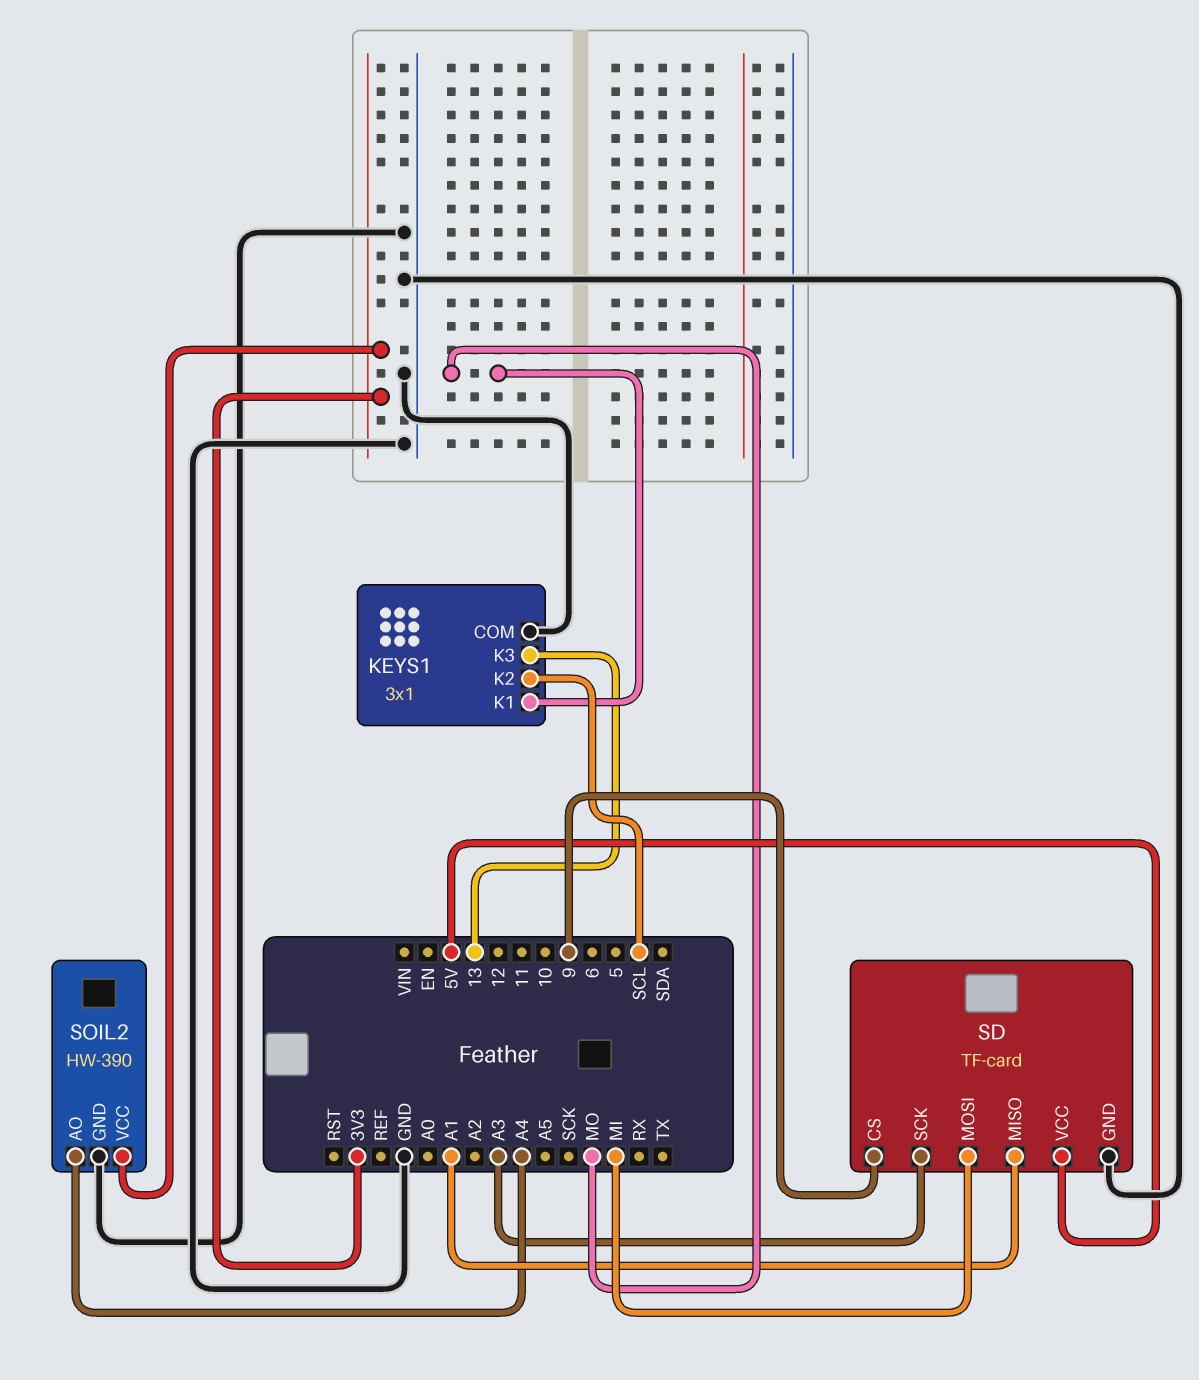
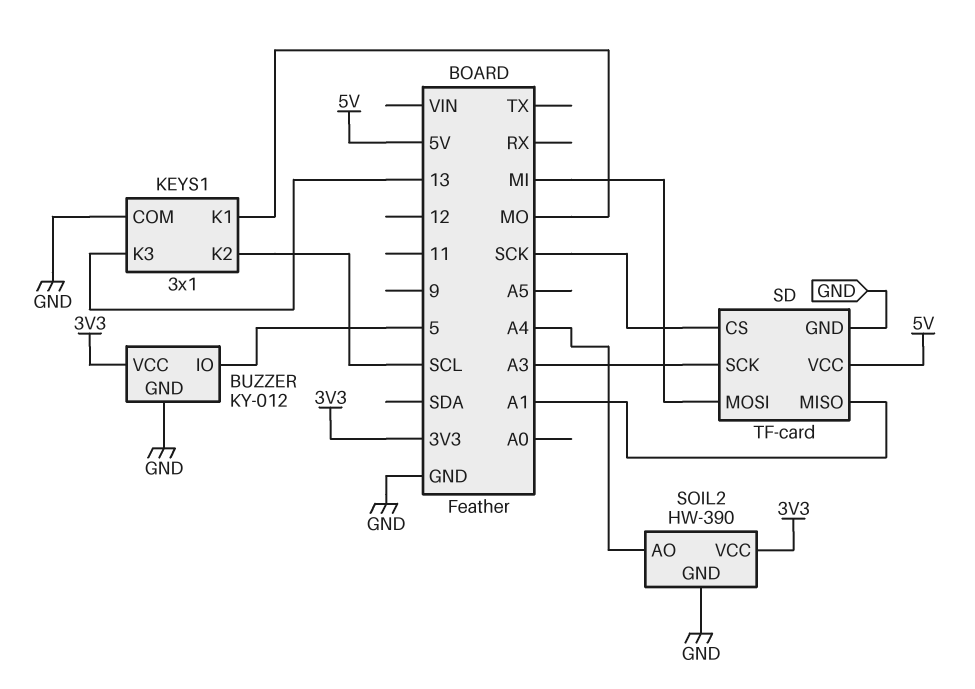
BUZZER: none -> KY-012
BUZZER pin GND: none -> GND
BUZZER pin IO: none -> 5
BUZZER pin VCC: none -> 3V3
SD pin CS: 9 -> SCK

